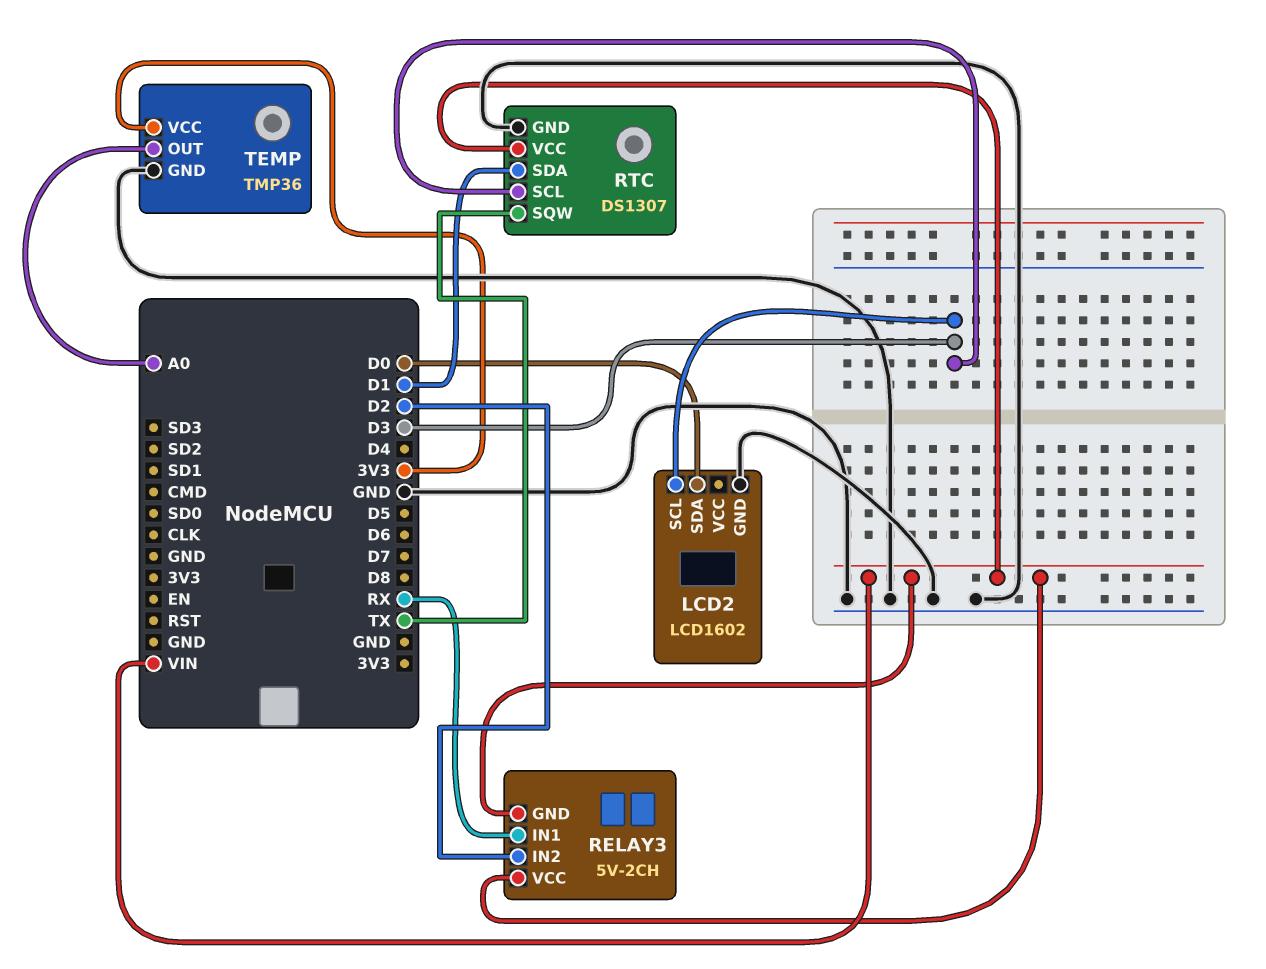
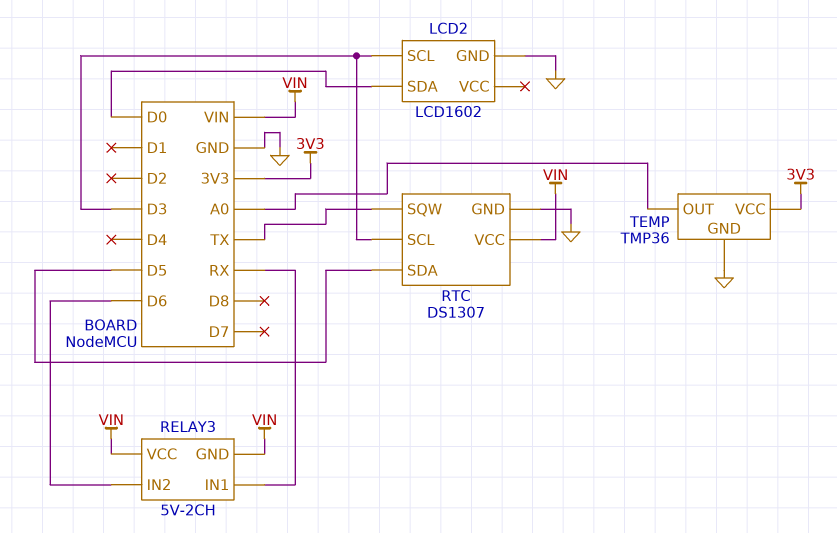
RELAY3 pin IN2: D2 -> D6
RTC pin SDA: D1 -> D5

